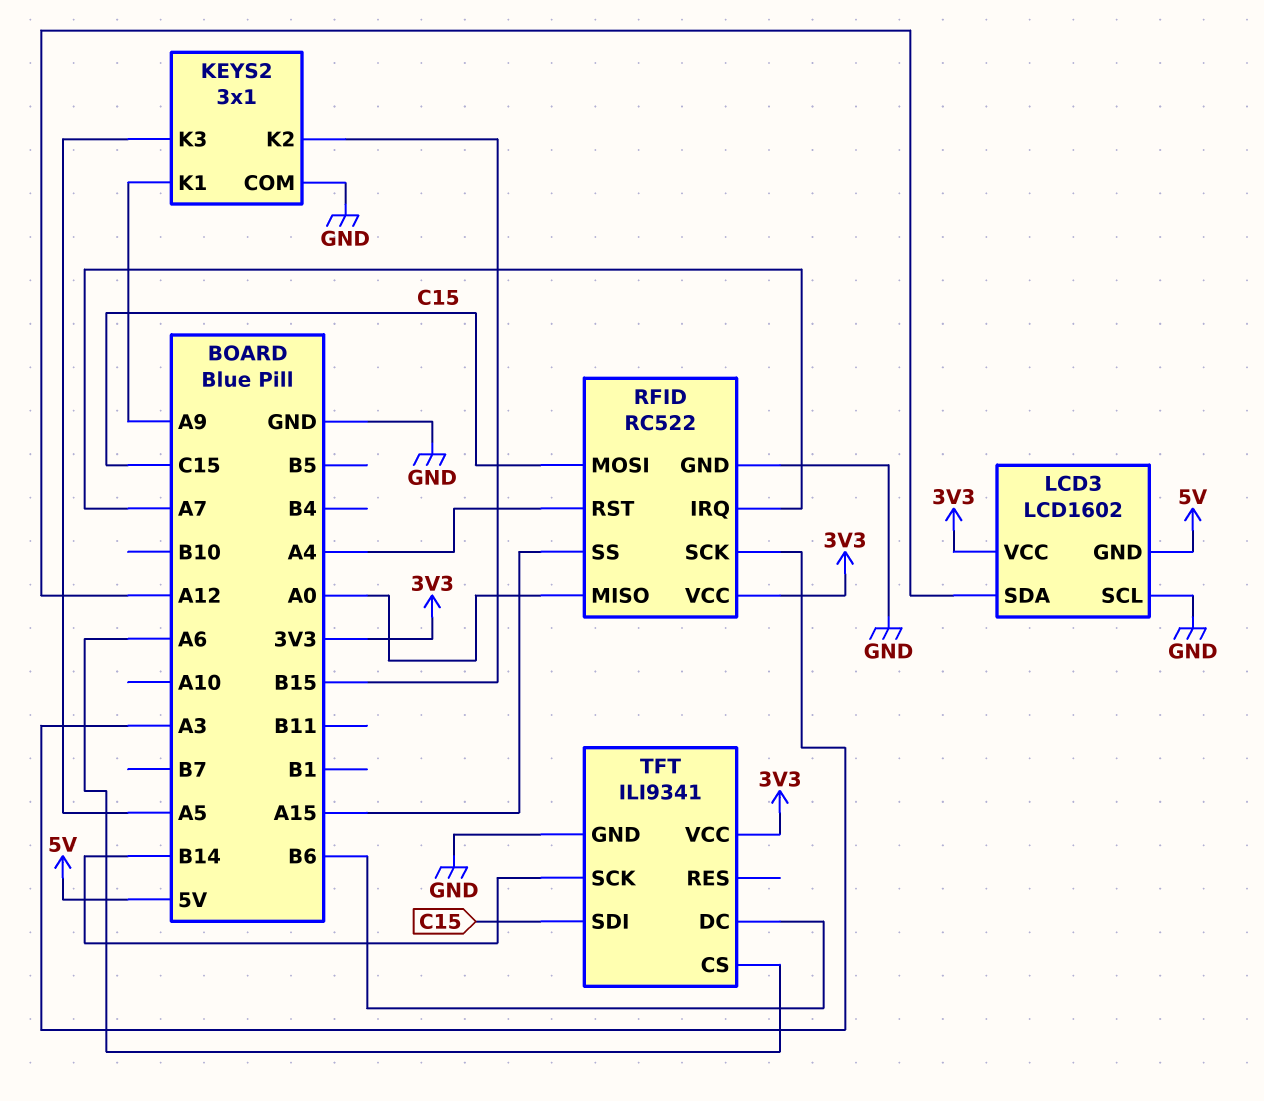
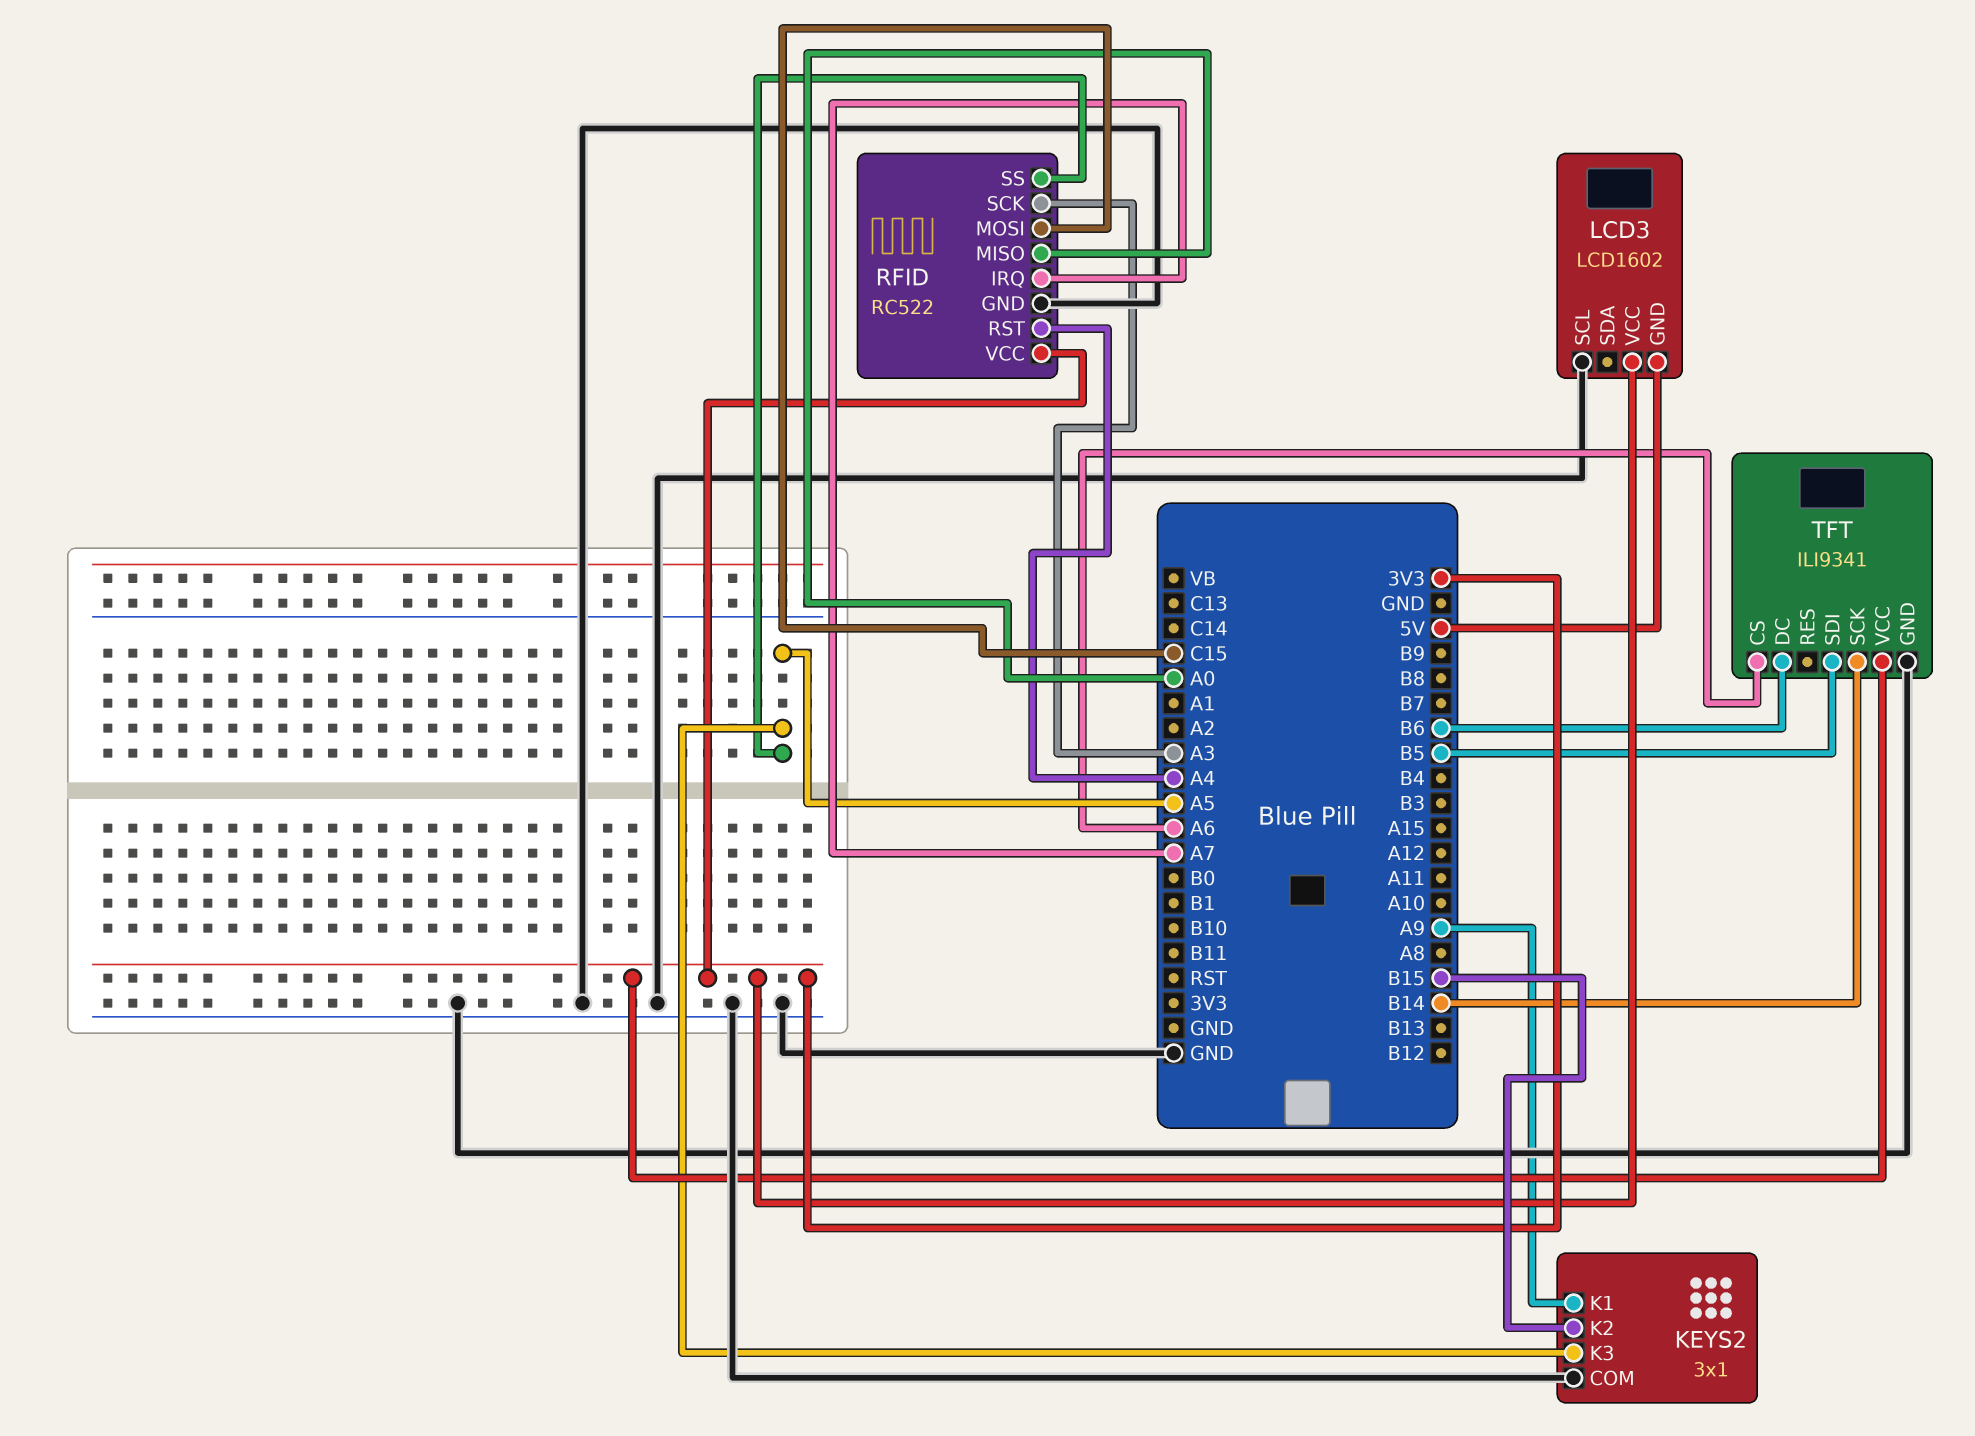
LCD3 pin SDA: A12 -> none
RFID pin SS: A15 -> A5
TFT pin SDI: C15 -> B5

